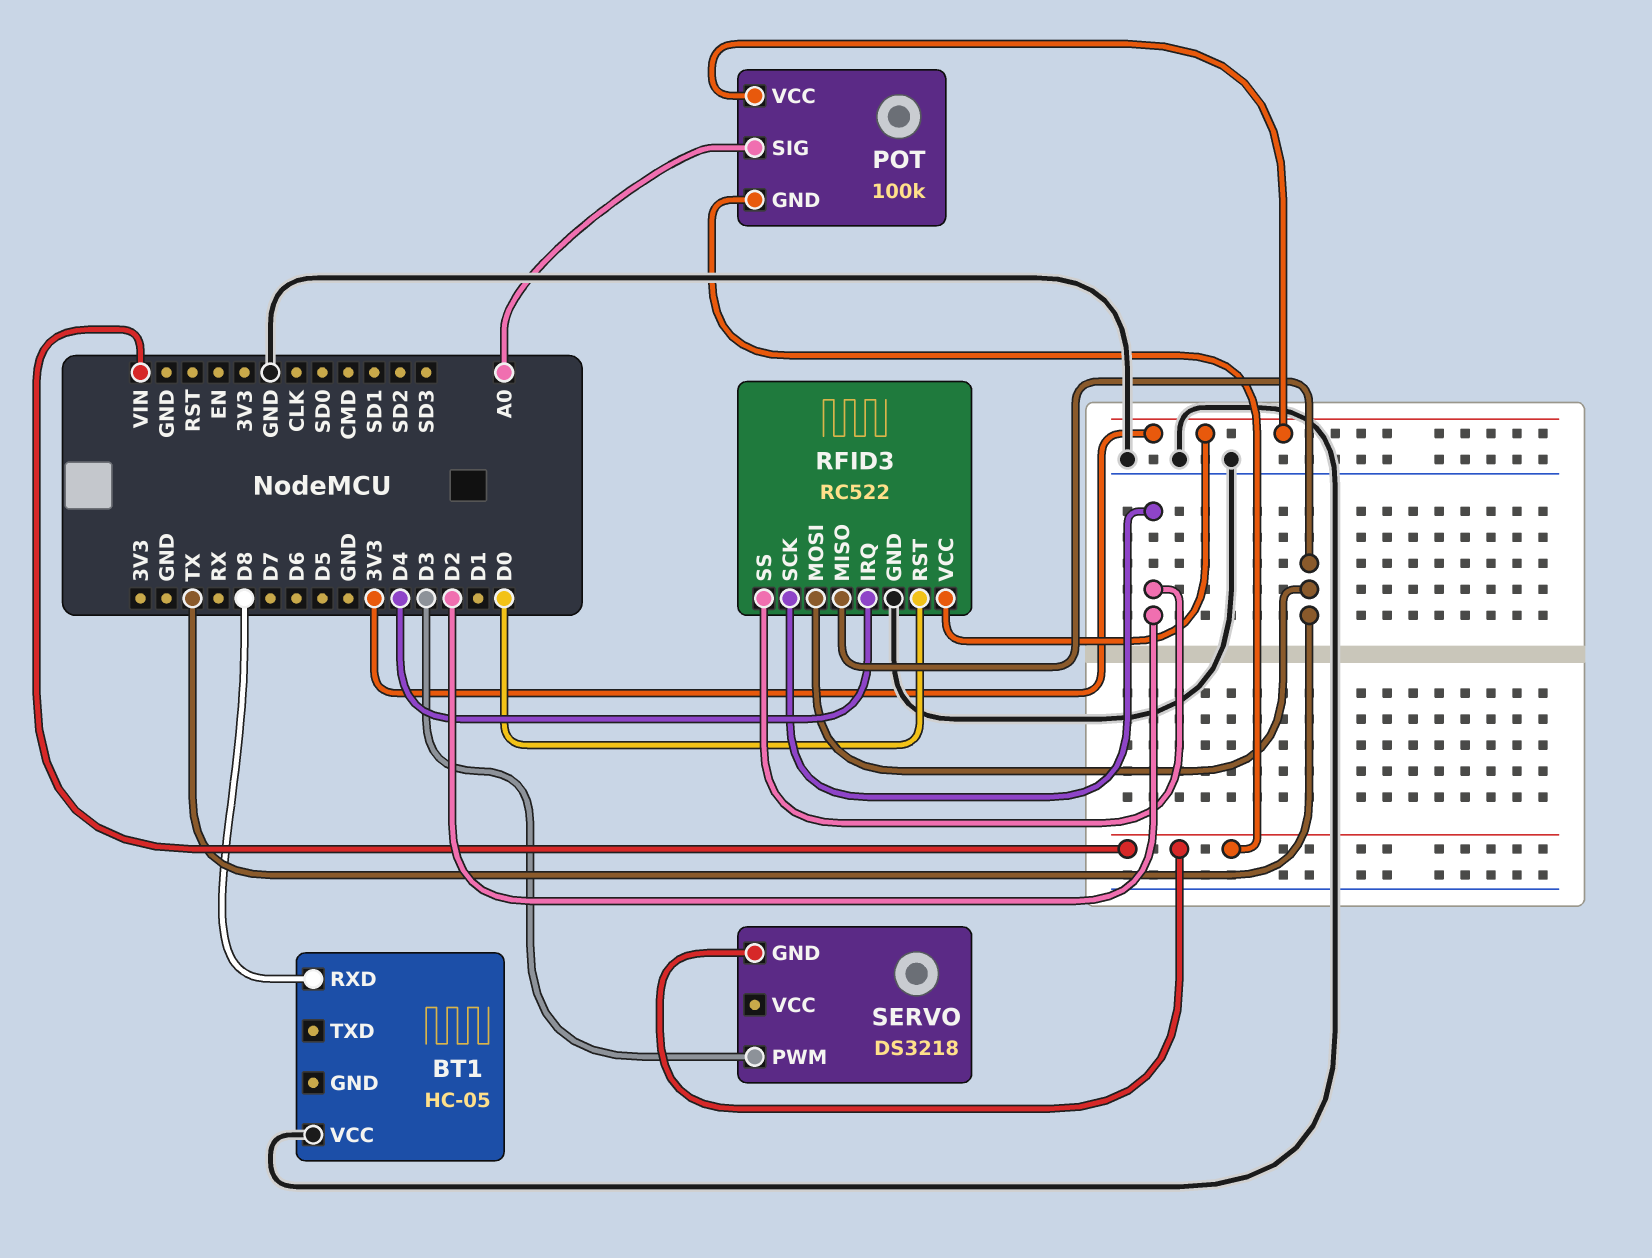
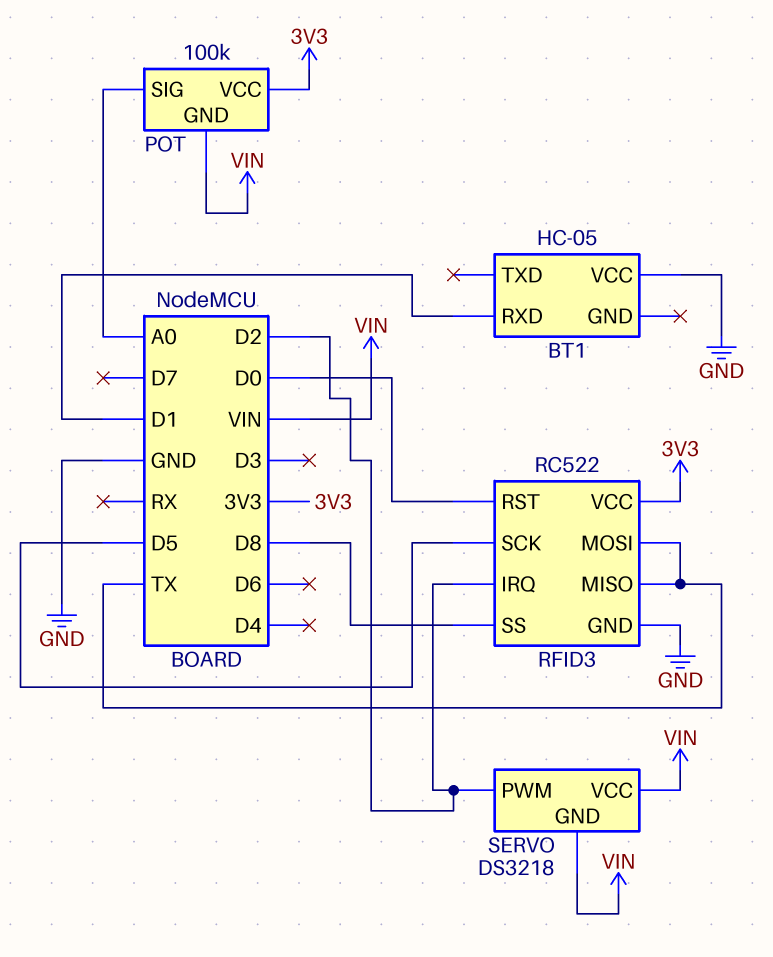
BT1 pin RXD: D8 -> D1
RFID3 pin IRQ: D4 -> D2
RFID3 pin SCK: D2 -> D5
RFID3 pin SS: D2 -> D8
SERVO pin PWM: D3 -> D2
SERVO pin VCC: none -> VIN

